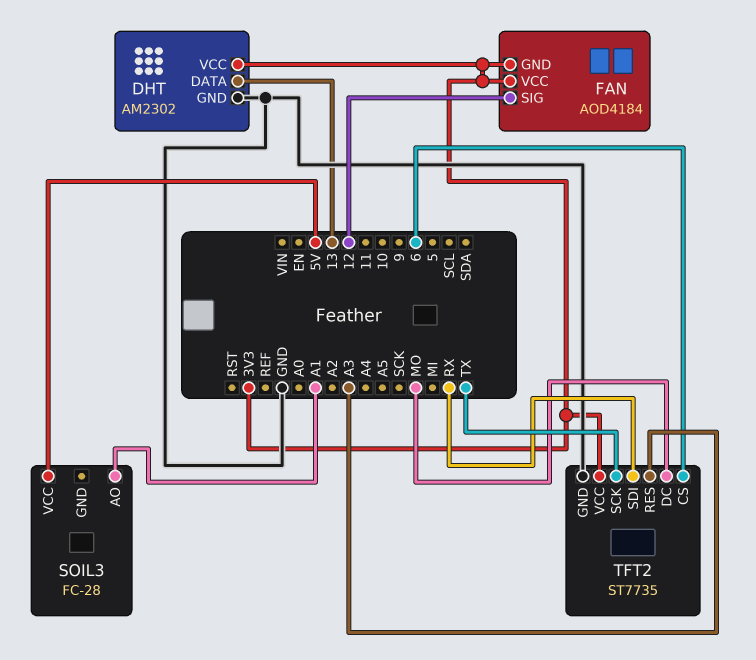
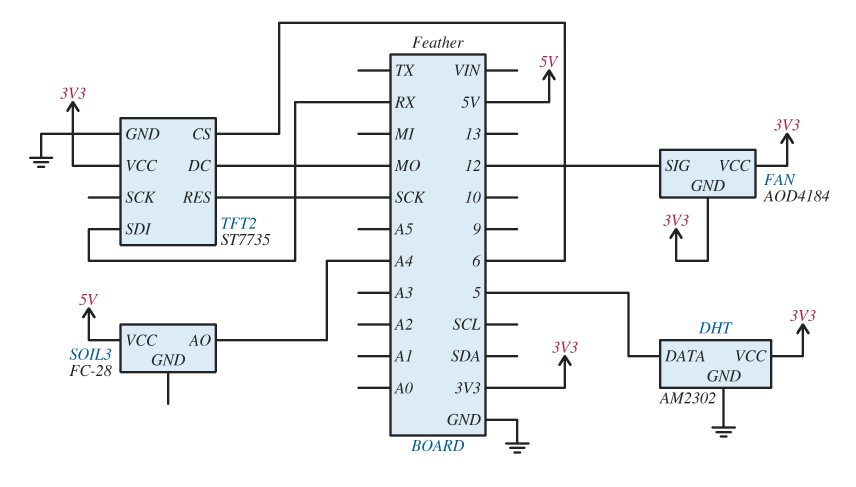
DHT pin DATA: 13 -> 5
SOIL3 pin AO: A1 -> A4
TFT2 pin RES: A3 -> SCK
TFT2 pin SCK: TX -> none

